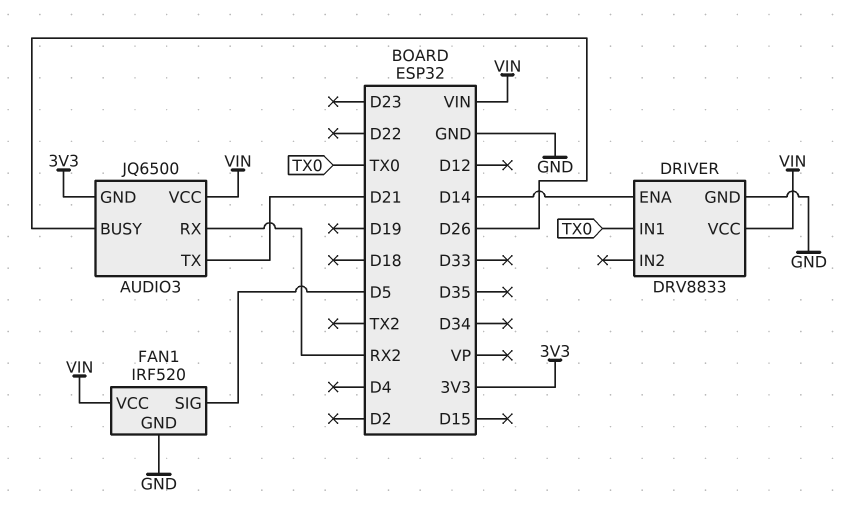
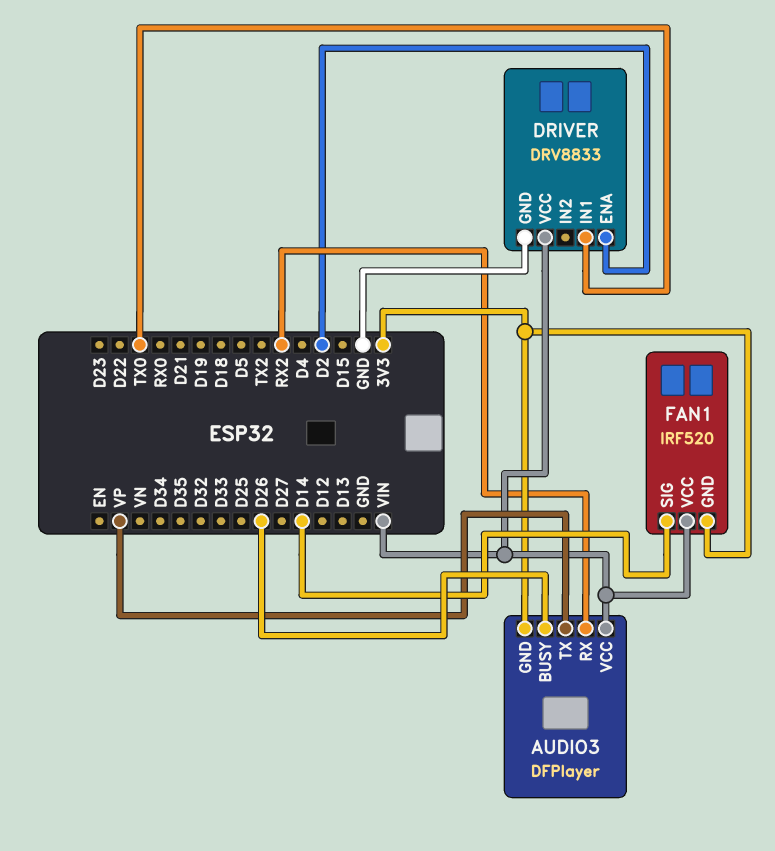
AUDIO3: JQ6500 -> DFPlayer
AUDIO3 pin TX: D21 -> VP
DRIVER pin ENA: D14 -> D2
FAN1 pin GND: GND -> 3V3
FAN1 pin SIG: D5 -> D14

